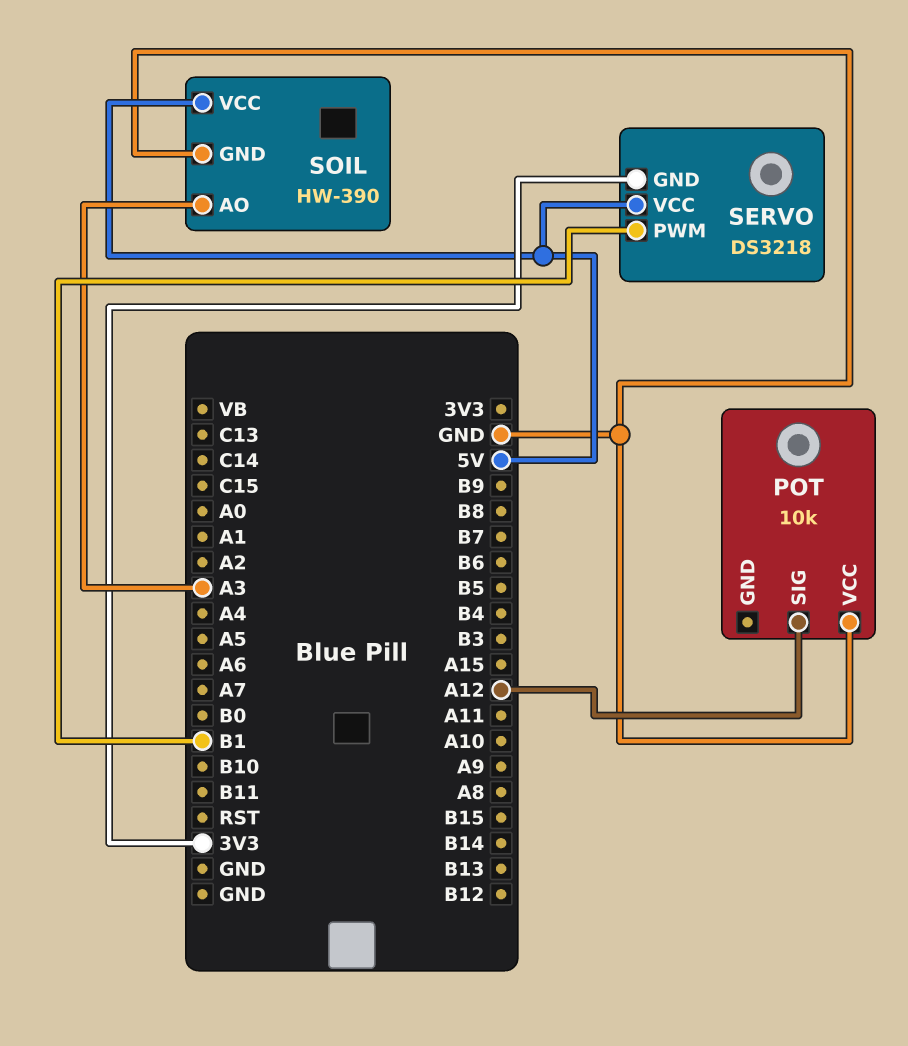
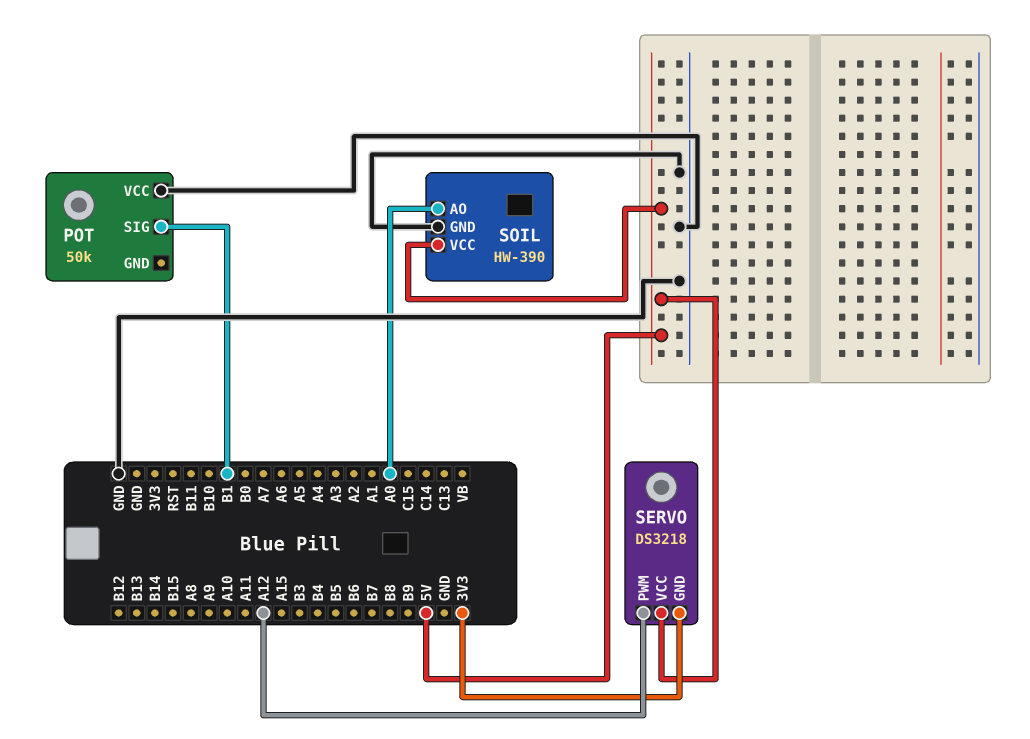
POT: 10k -> 50k
POT pin SIG: A12 -> B1
SERVO pin PWM: B1 -> A12
SOIL pin AO: A3 -> A0

